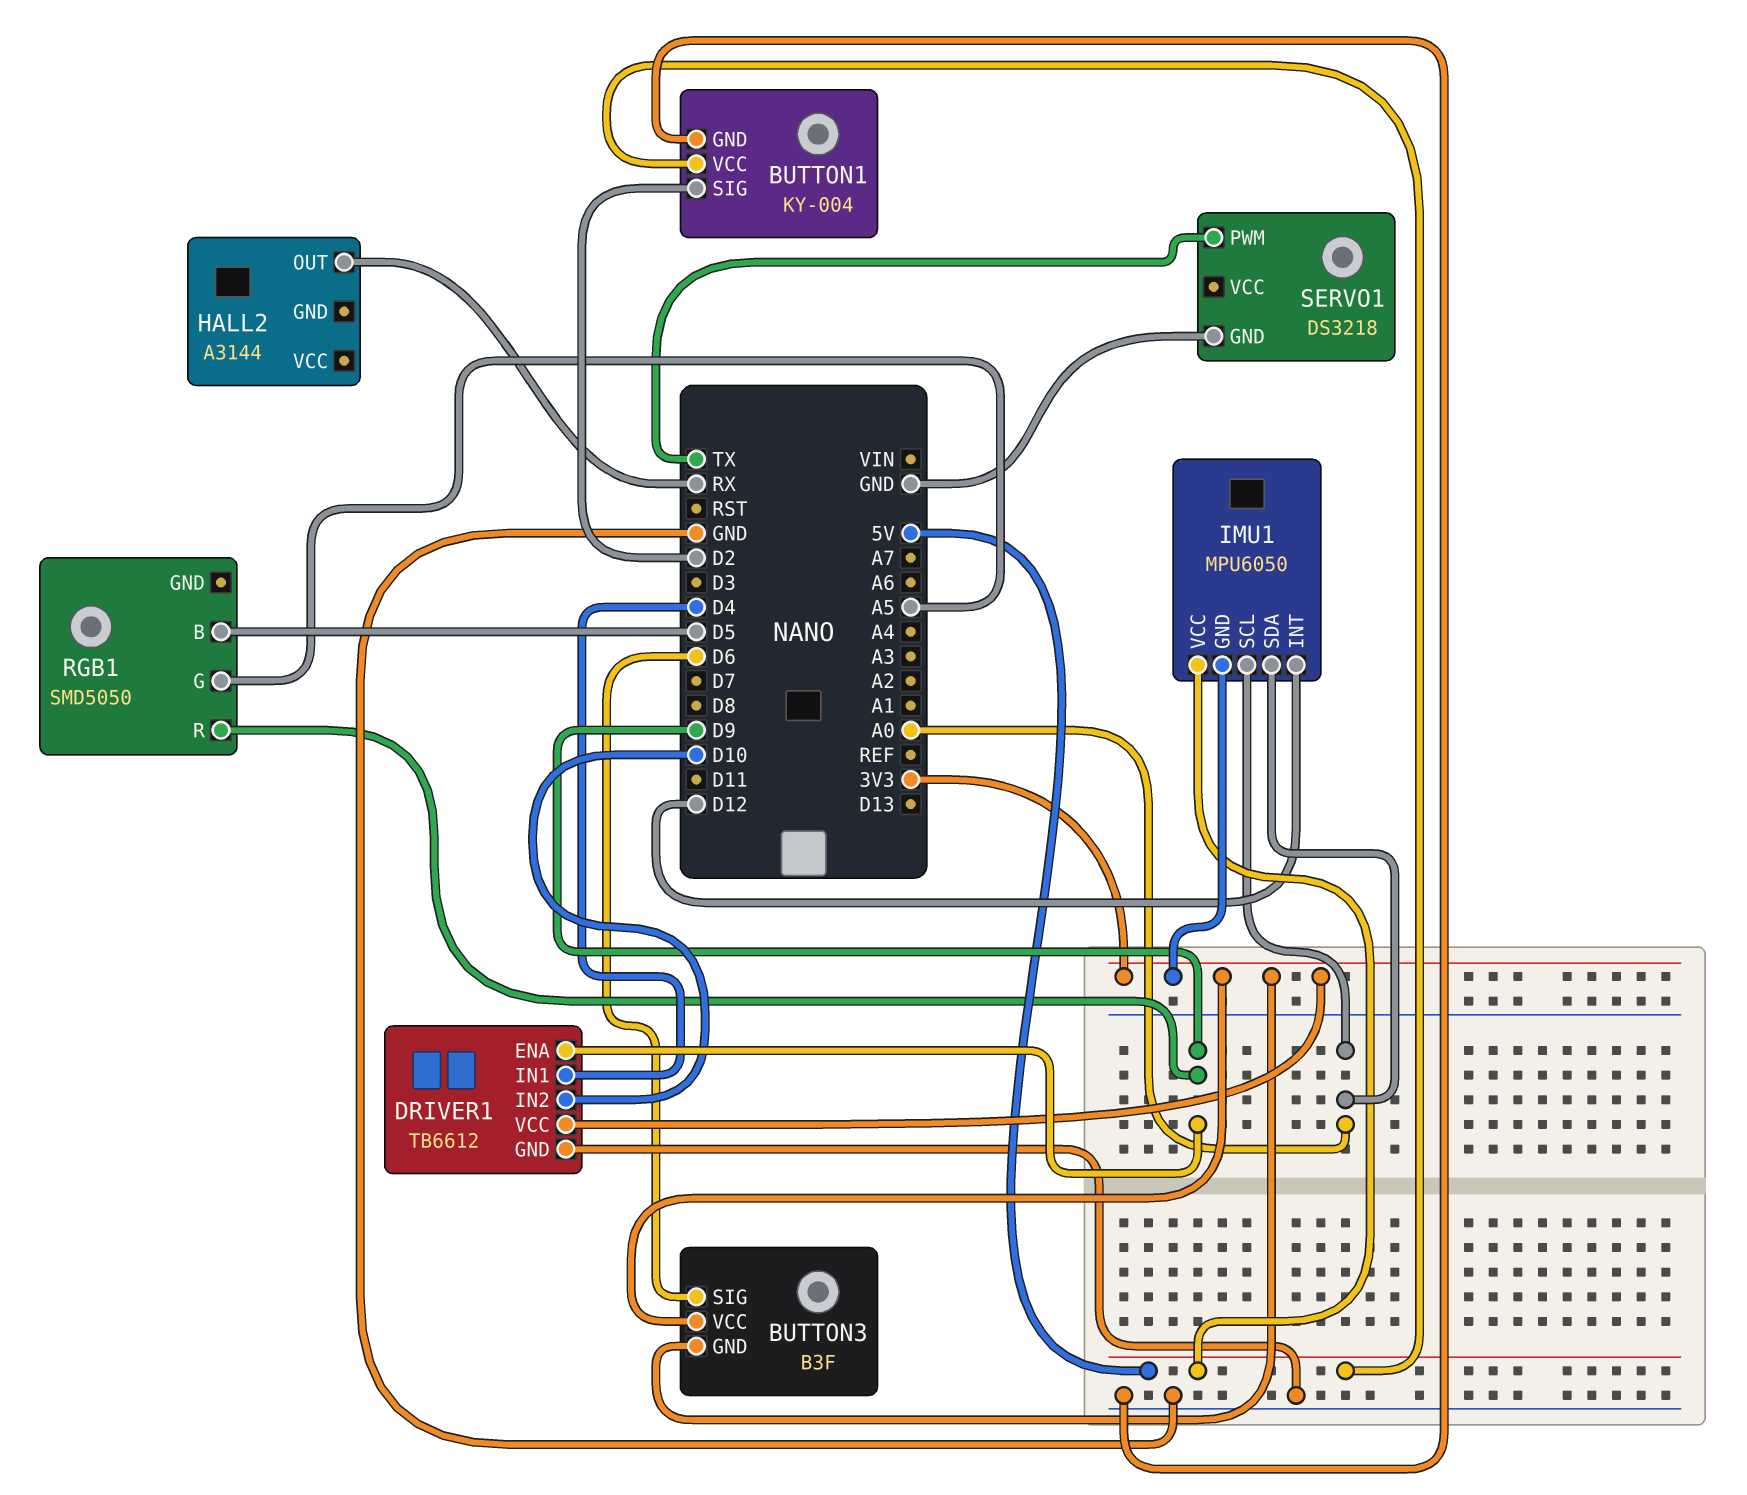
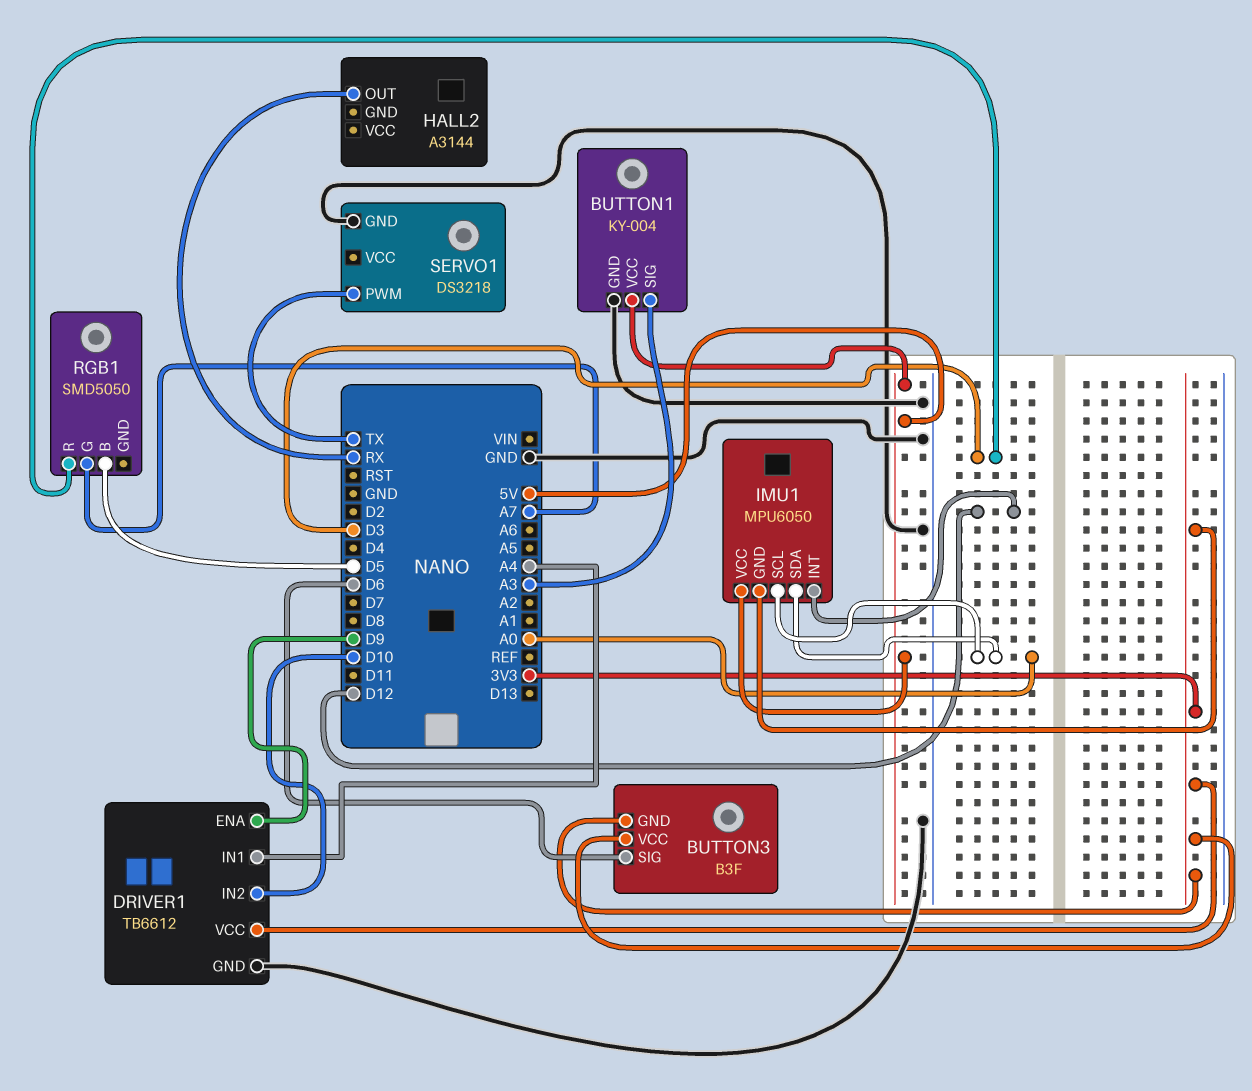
BUTTON1 pin SIG: D2 -> A3
DRIVER1 pin IN1: D4 -> A4
RGB1 pin G: A5 -> A7
RGB1 pin R: D9 -> D3

